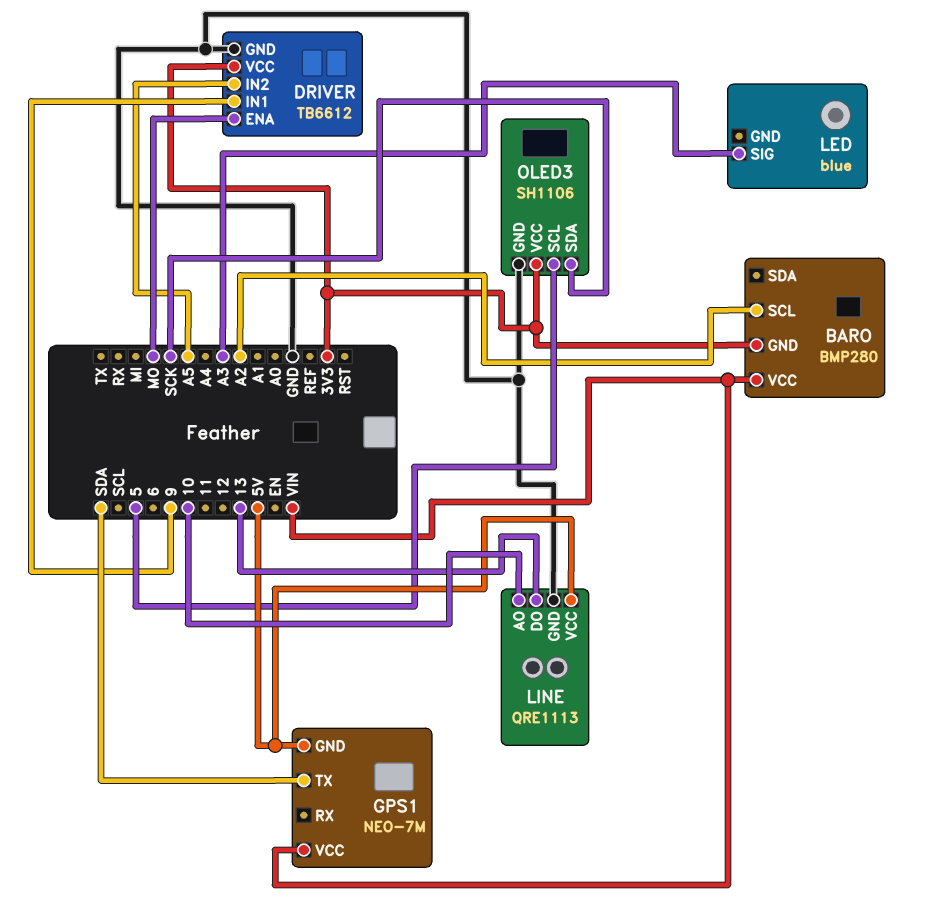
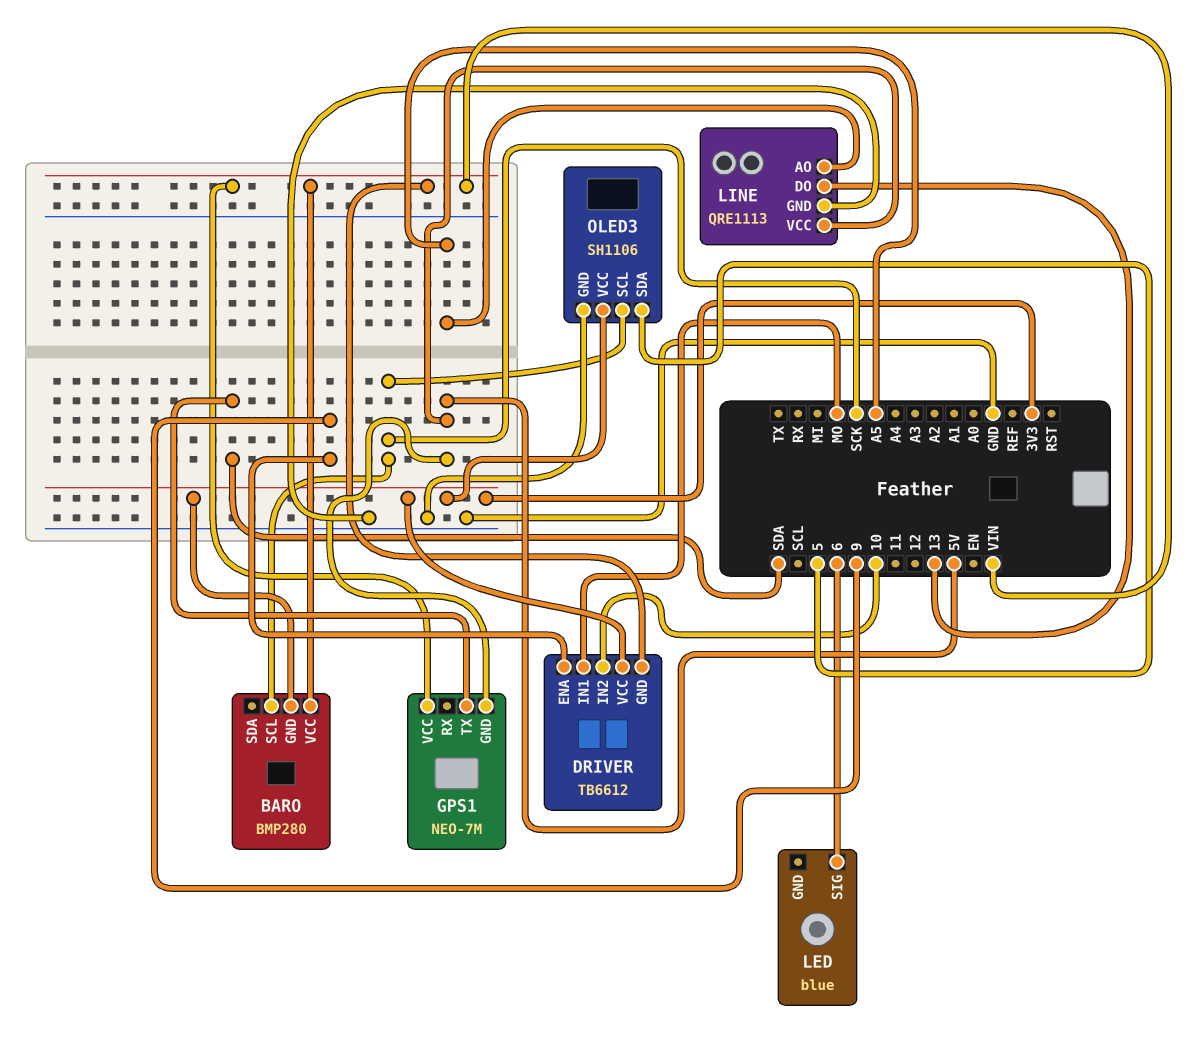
BARO pin SCL: A2 -> SCK
DRIVER pin ENA: MO -> 9
DRIVER pin GND: GND -> VIN
DRIVER pin IN1: 9 -> MO
DRIVER pin IN2: A5 -> 10
LED pin SIG: A3 -> 6
LINE pin AO: 10 -> A5
OLED3 pin SCL: 5 -> SCK
OLED3 pin SDA: SCK -> 5

